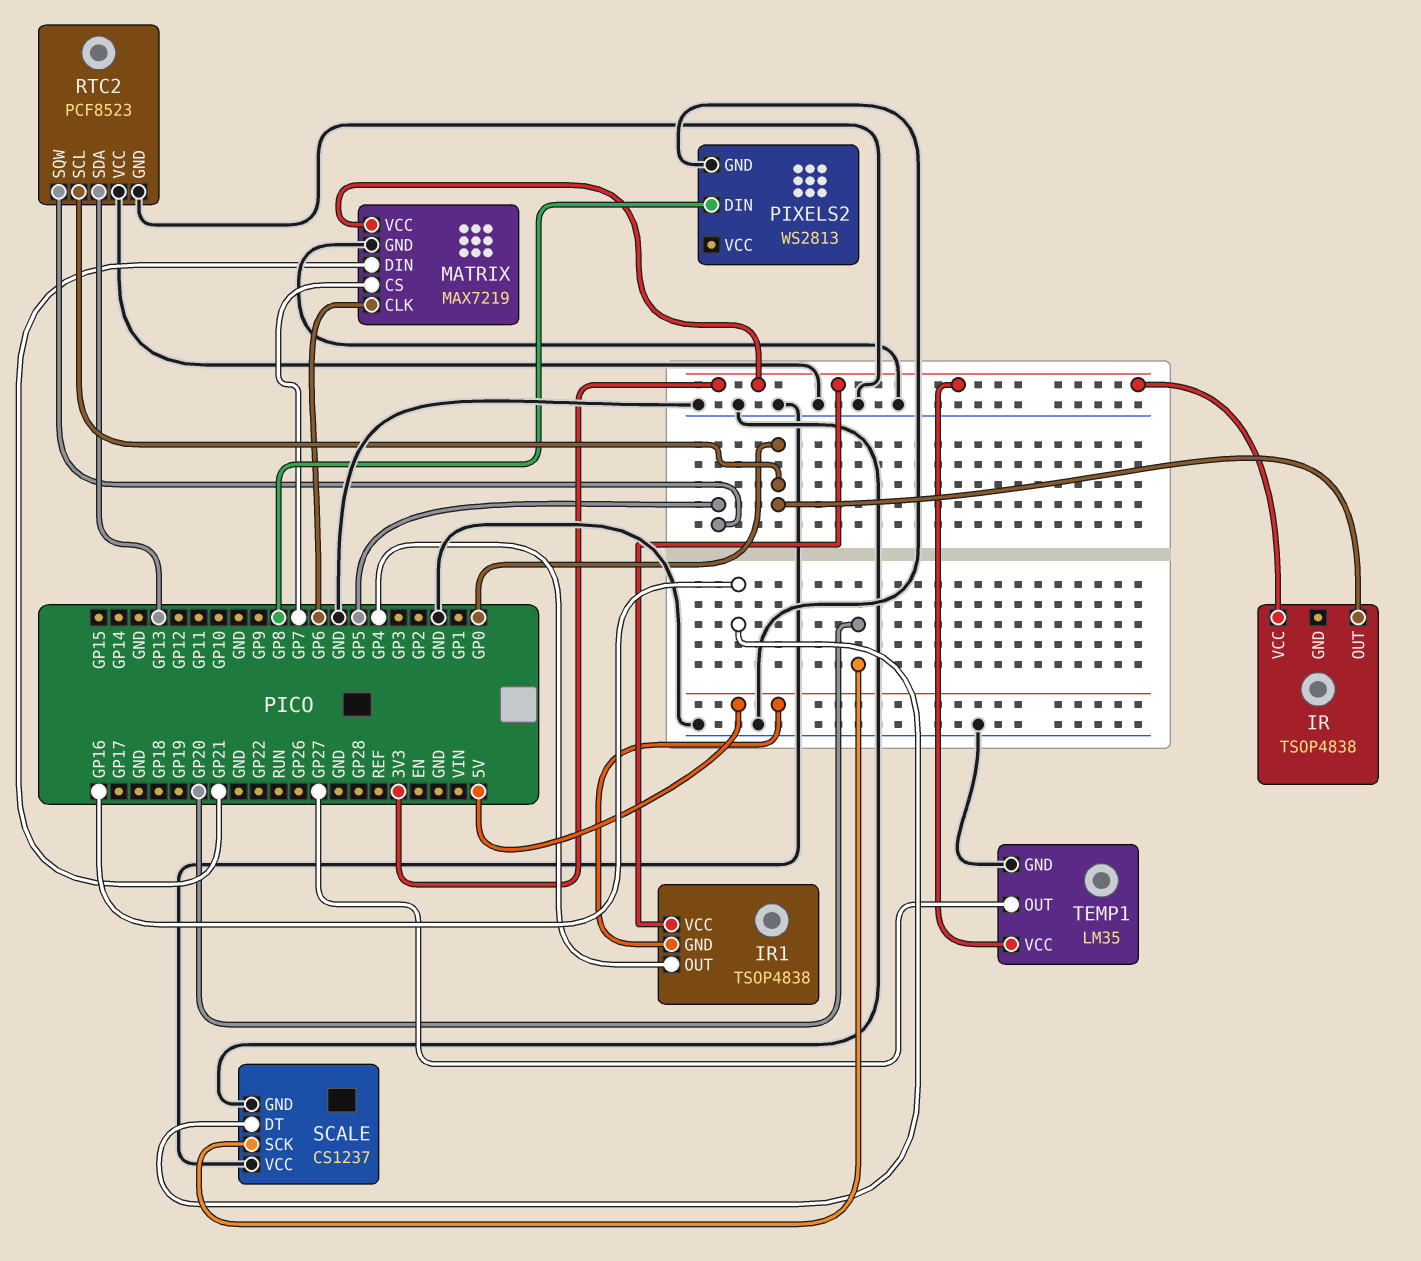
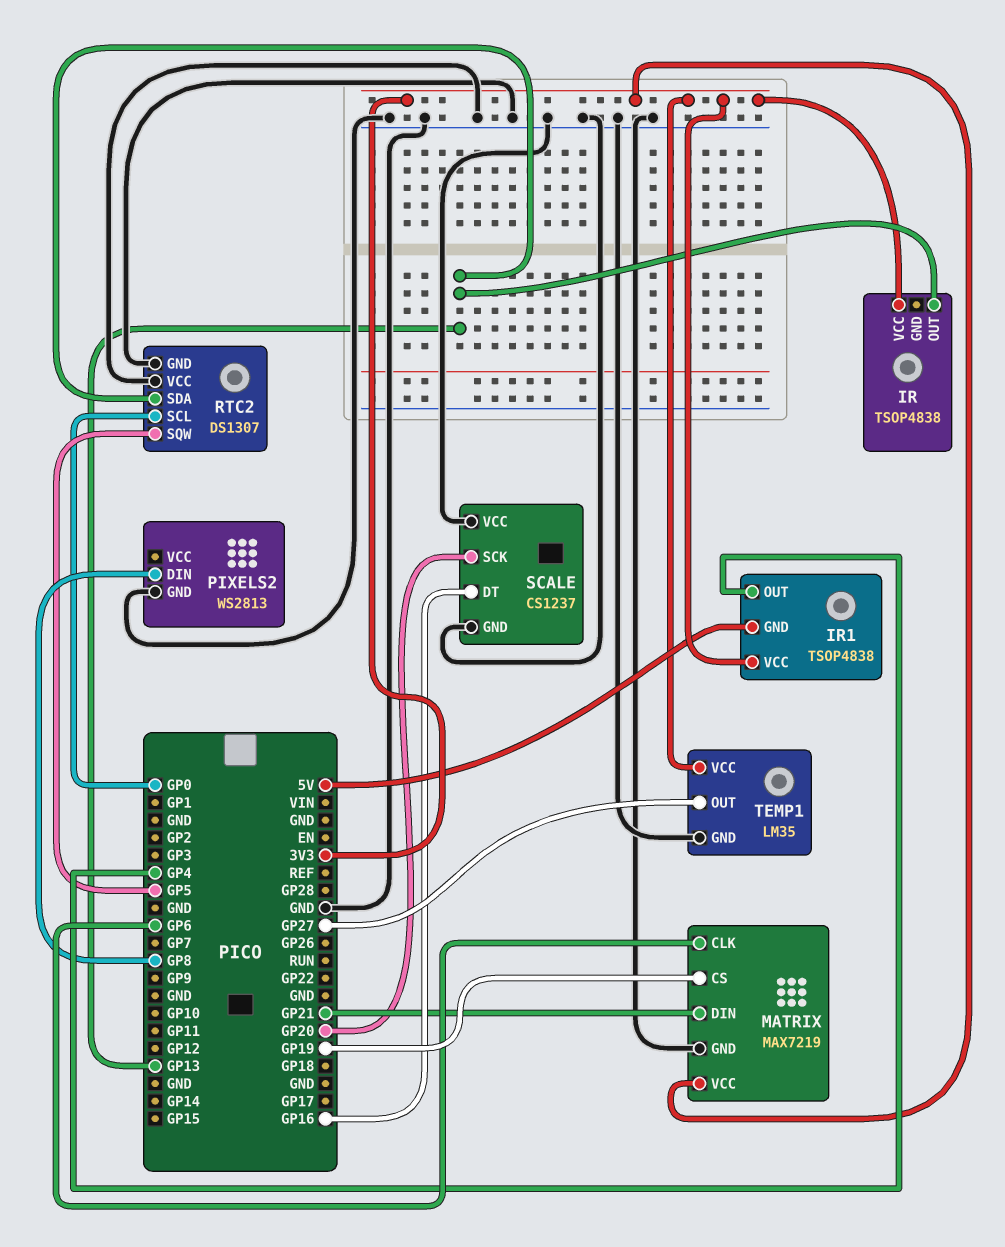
IR pin OUT: GP0 -> GP13
MATRIX pin CS: GP7 -> GP19
RTC2: PCF8523 -> DS1307

